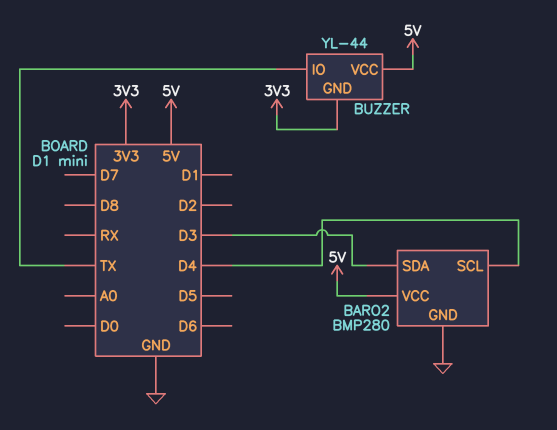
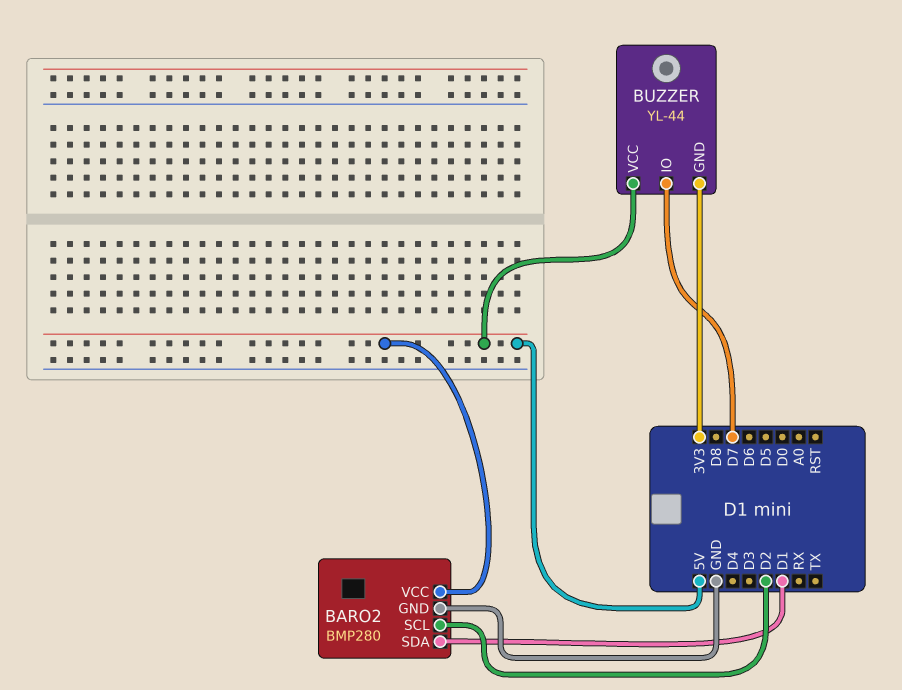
BARO2 pin SCL: D4 -> D2
BARO2 pin SDA: D3 -> D1
BUZZER pin IO: TX -> D7

